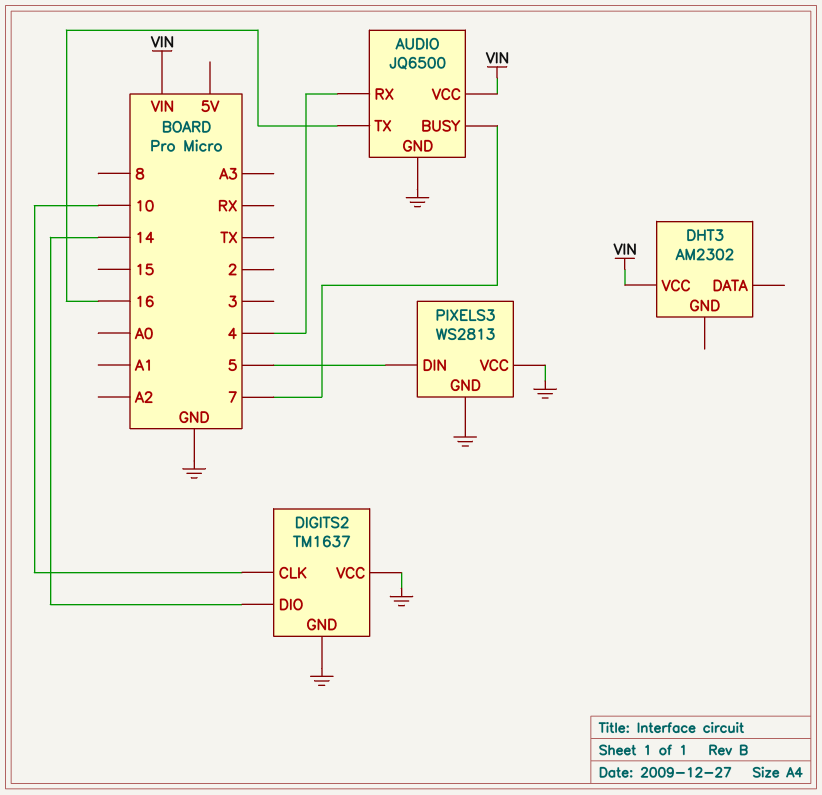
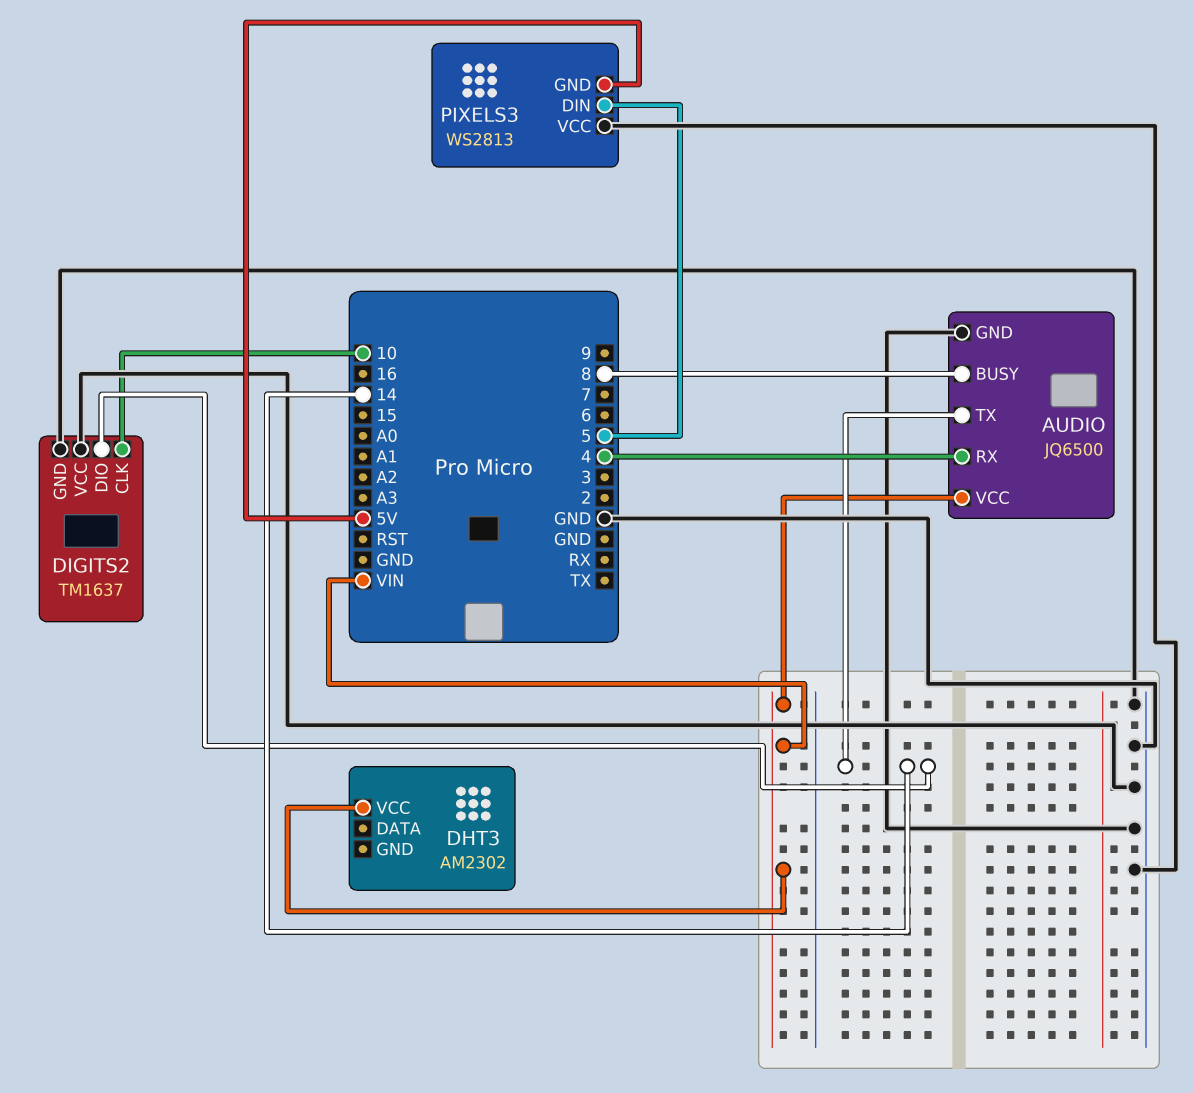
AUDIO pin BUSY: 7 -> 8
AUDIO pin TX: 16 -> 14
PIXELS3 pin GND: GND -> 5V

